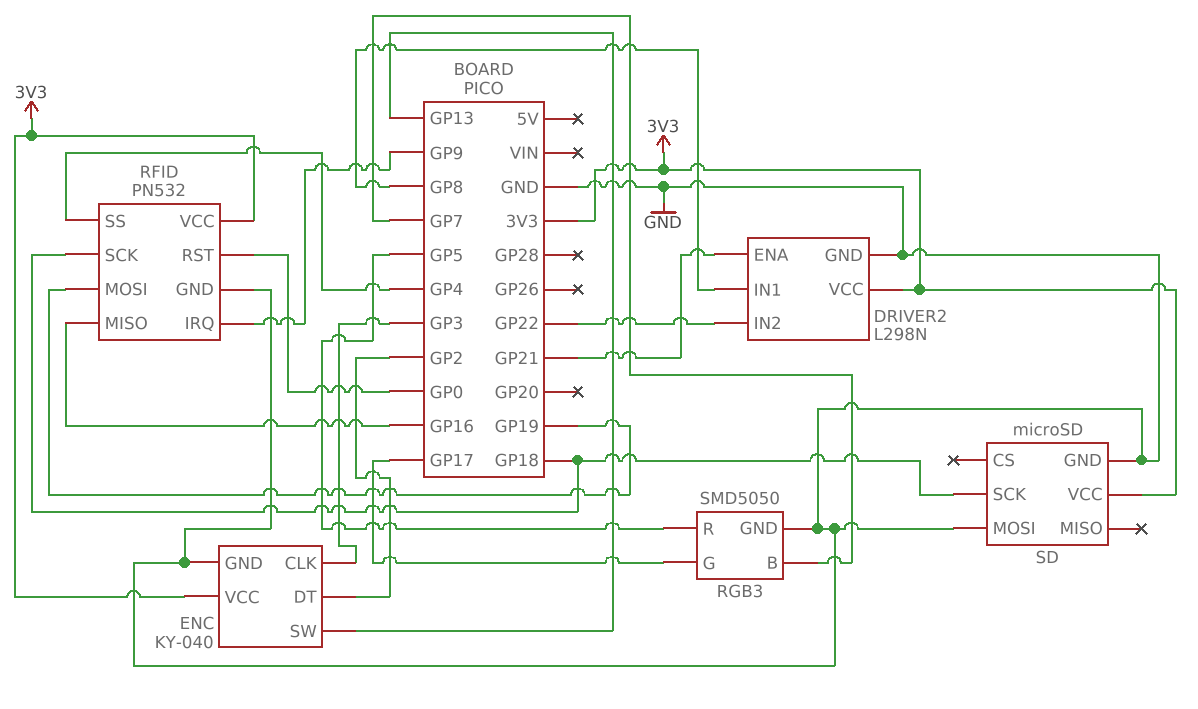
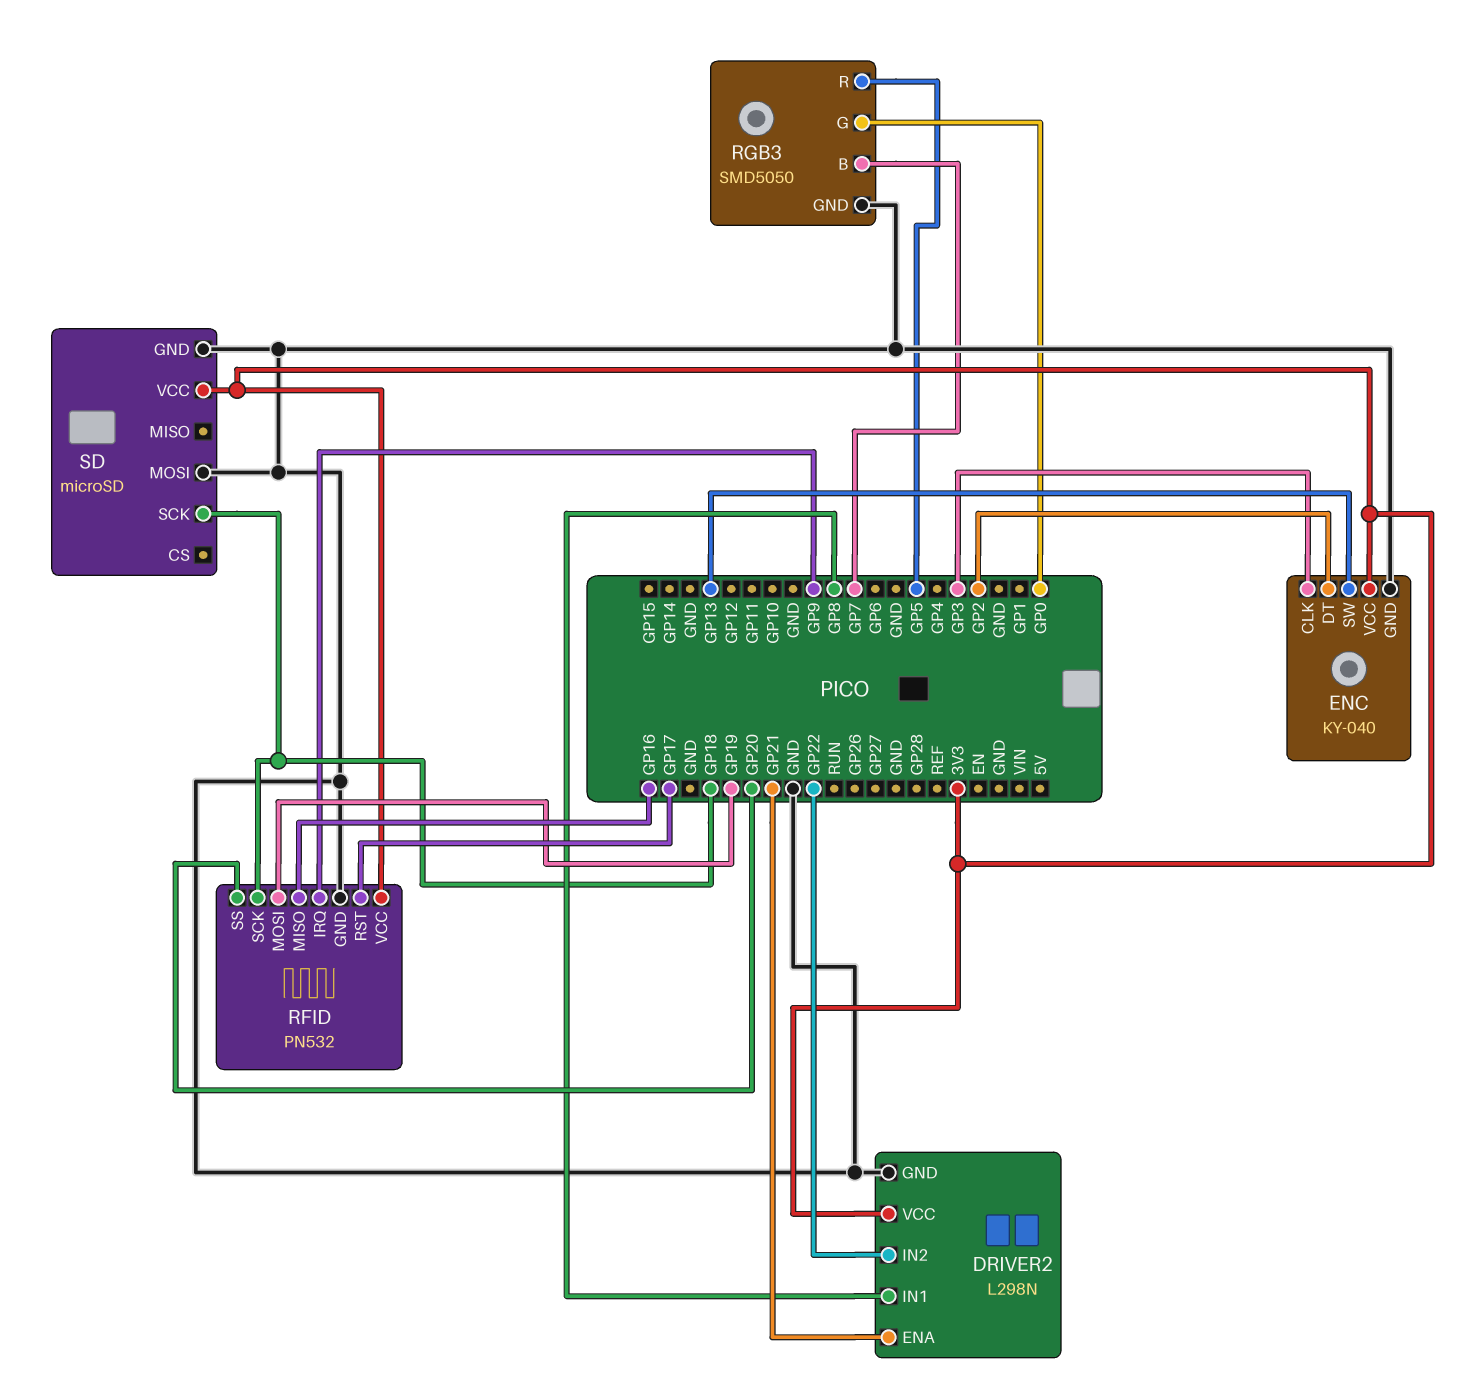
RFID pin RST: GP0 -> GP17
RFID pin SS: GP4 -> GP20
RGB3 pin G: GP17 -> GP0

